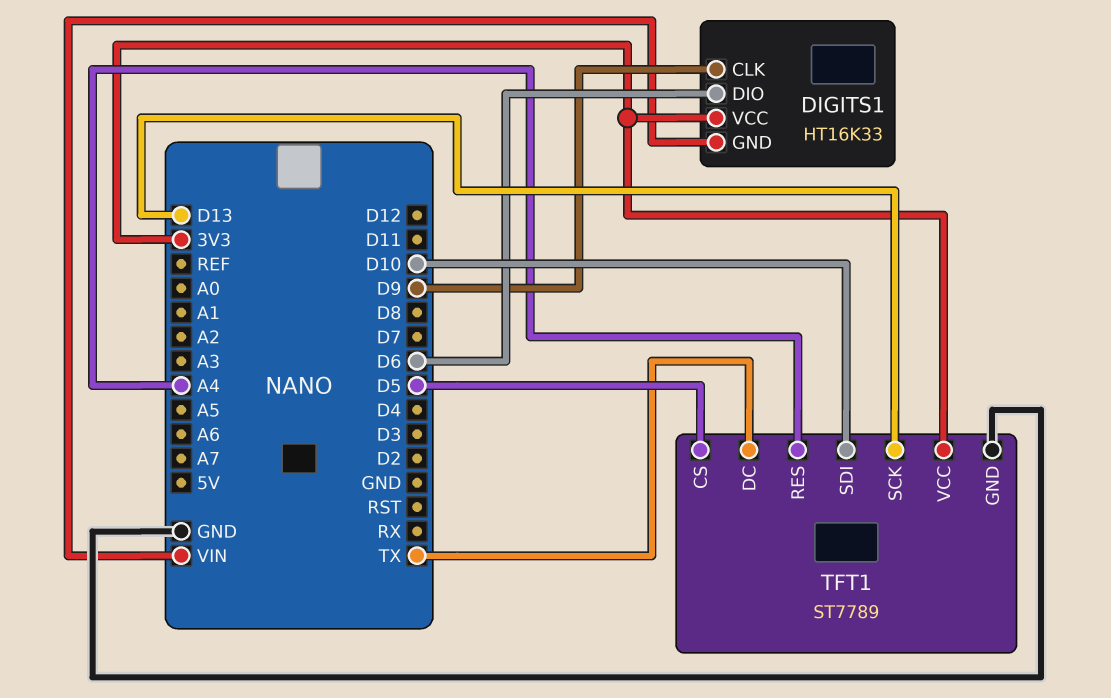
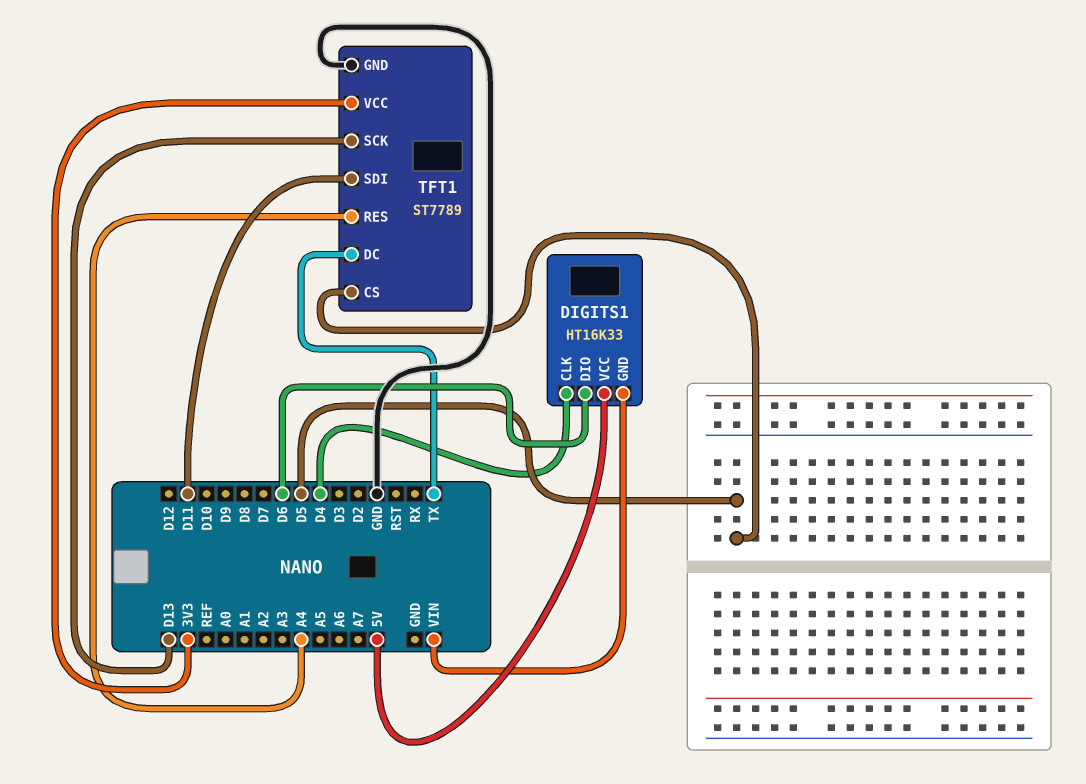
DIGITS1 pin CLK: D9 -> D4
DIGITS1 pin VCC: 3V3 -> 5V
TFT1 pin SDI: D10 -> D11

